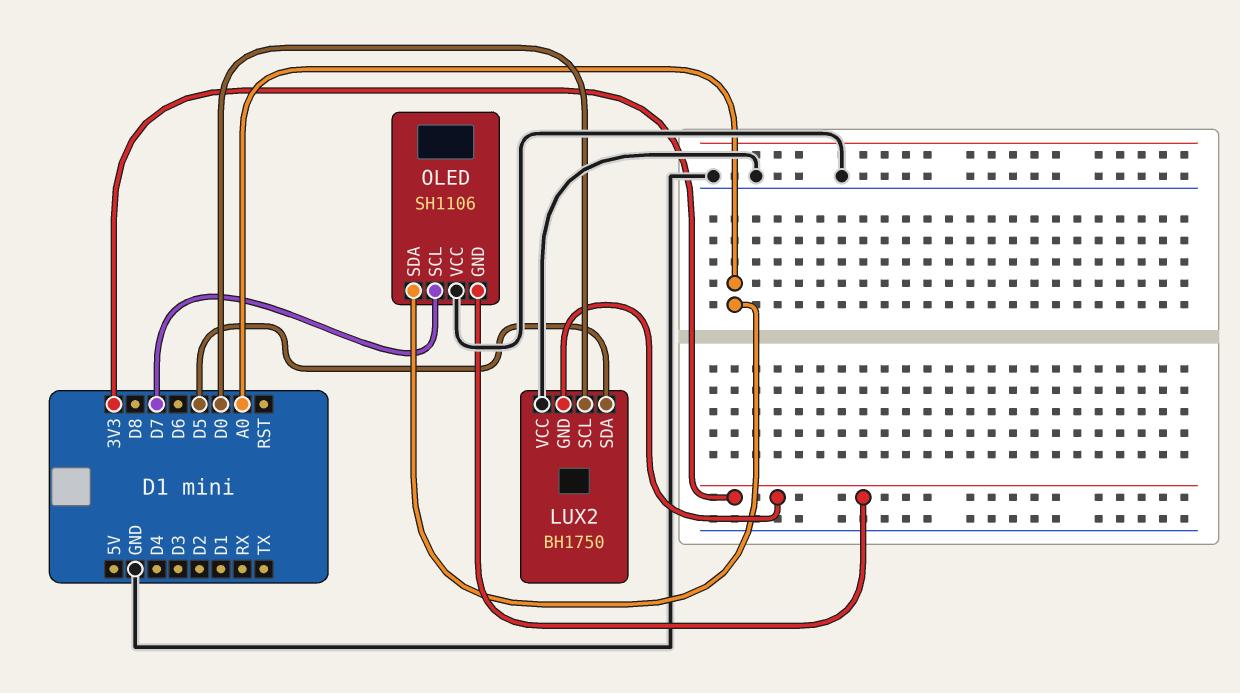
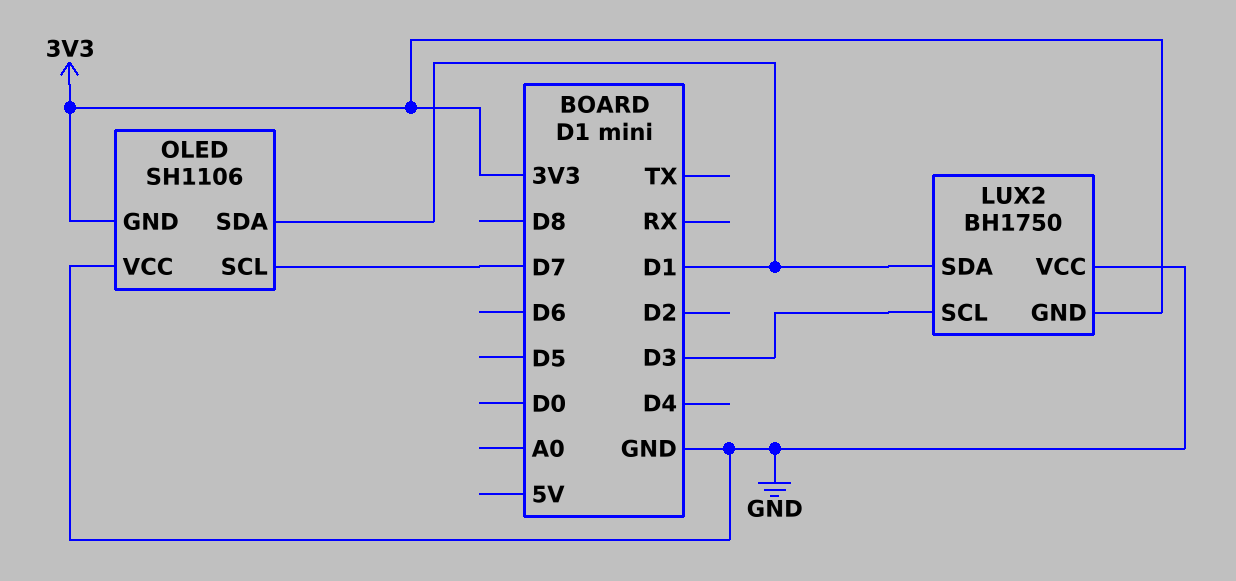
LUX2 pin SCL: D0 -> D3
LUX2 pin SDA: D5 -> D1
OLED pin SDA: A0 -> D1

